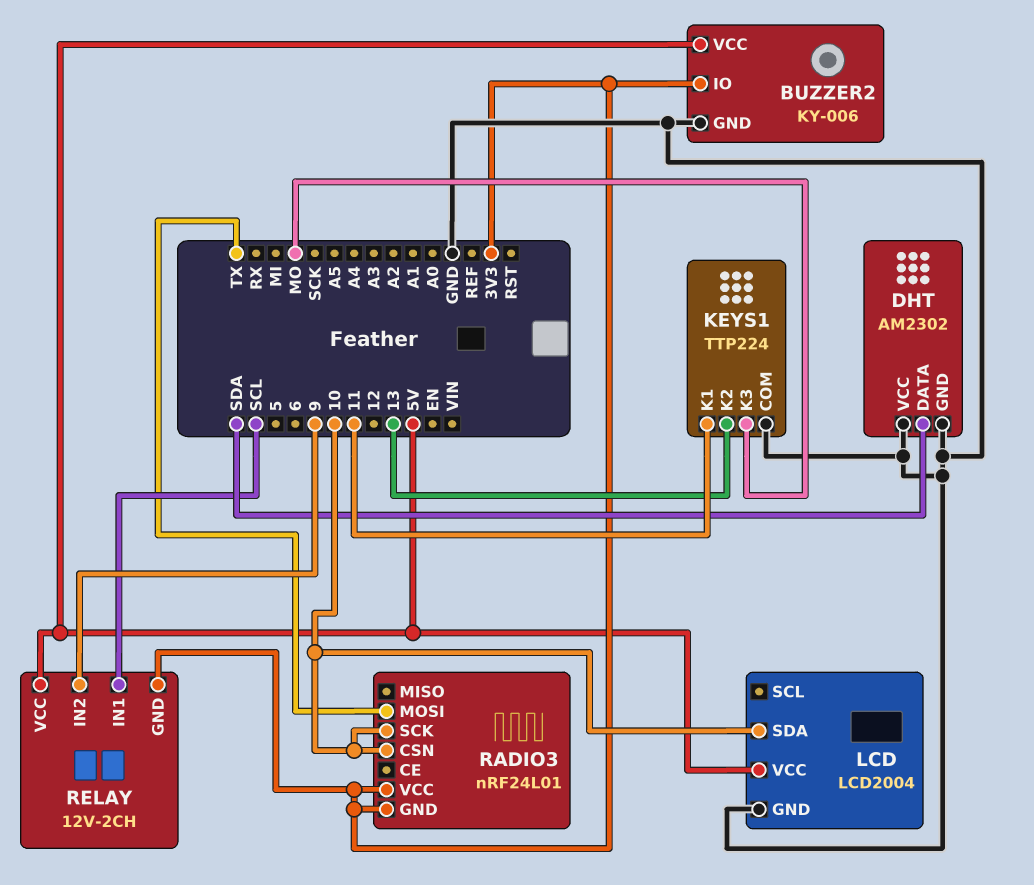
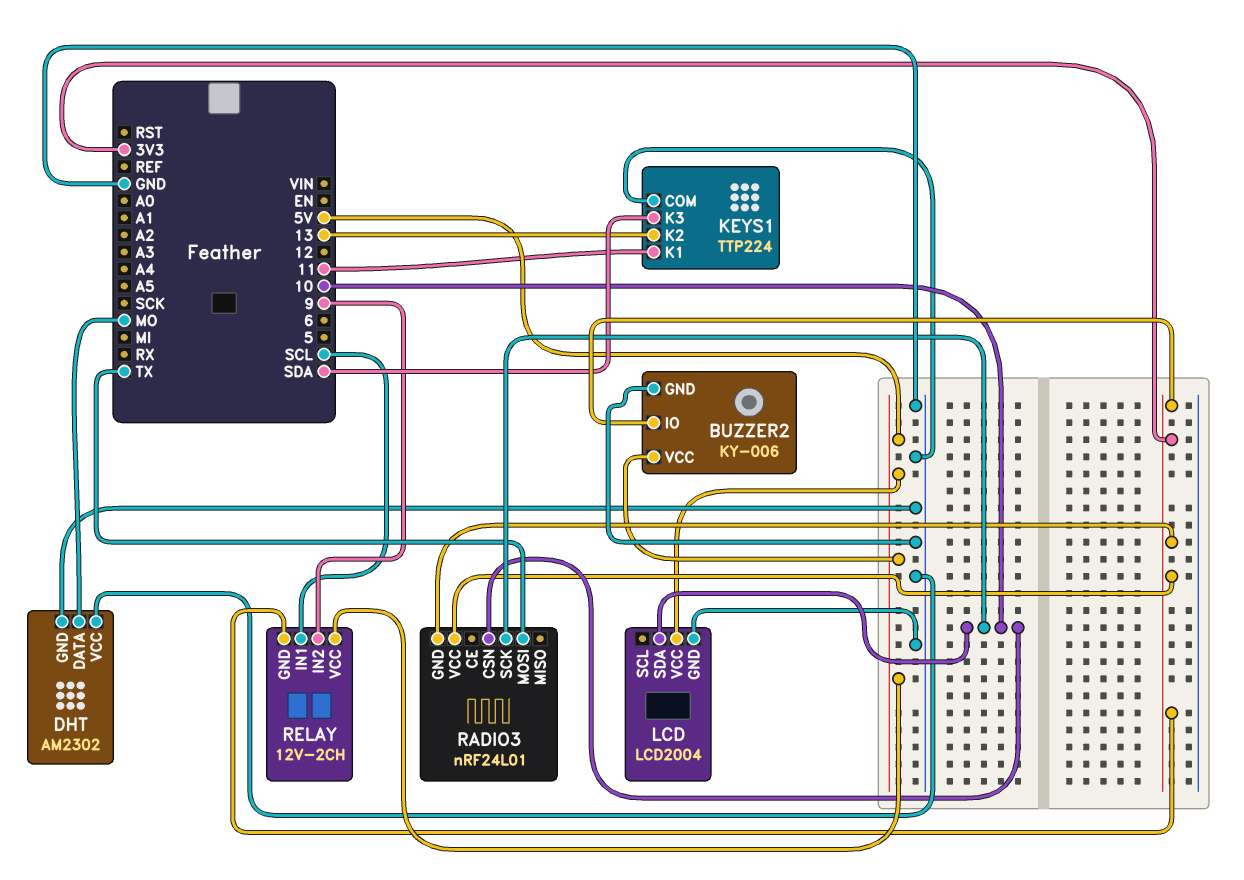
DHT pin DATA: SDA -> MO
KEYS1 pin K3: MO -> SDA

